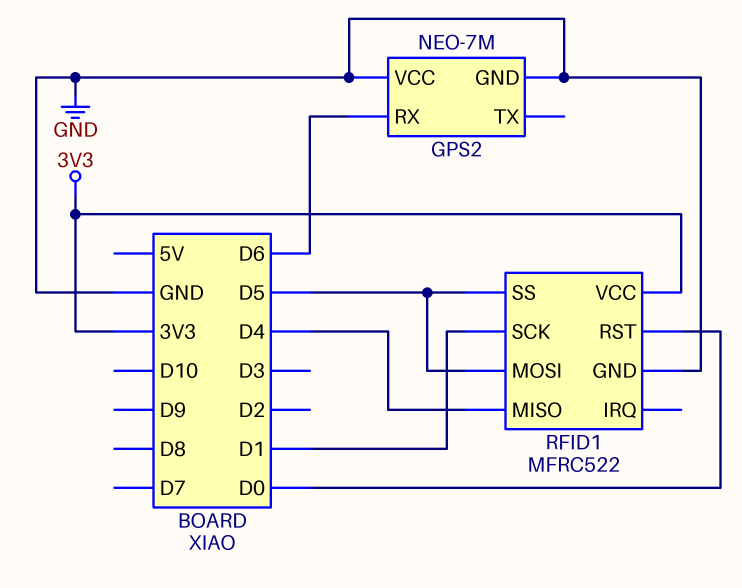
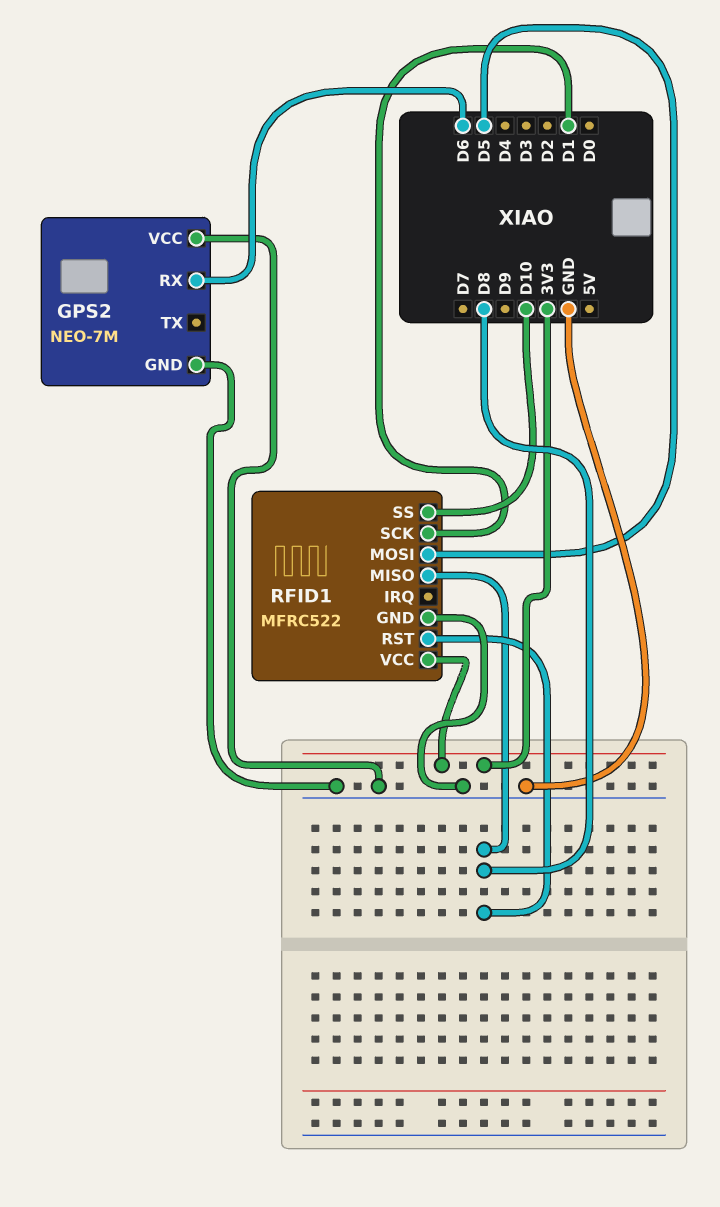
RFID1 pin MISO: D4 -> D8
RFID1 pin RST: D0 -> D8
RFID1 pin SS: D5 -> D10

